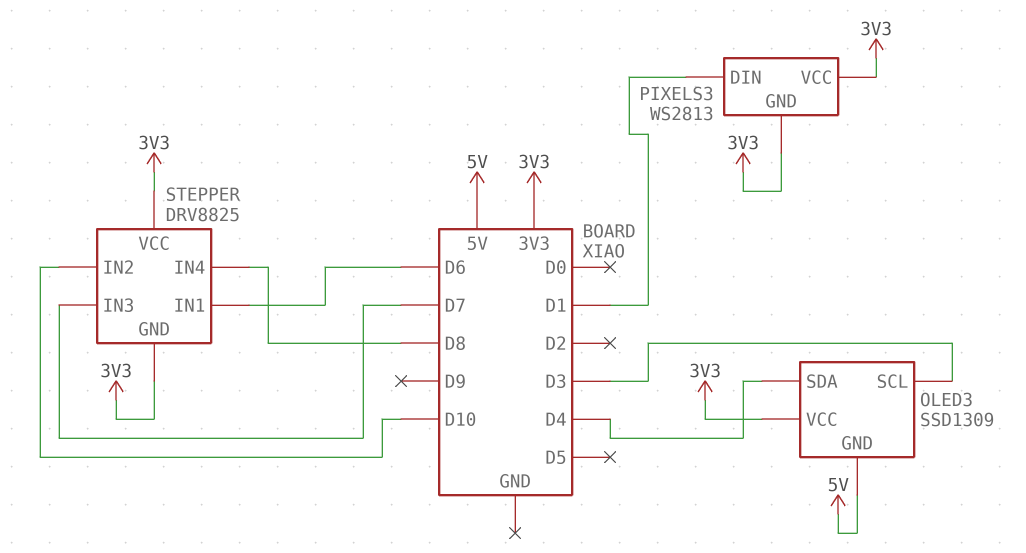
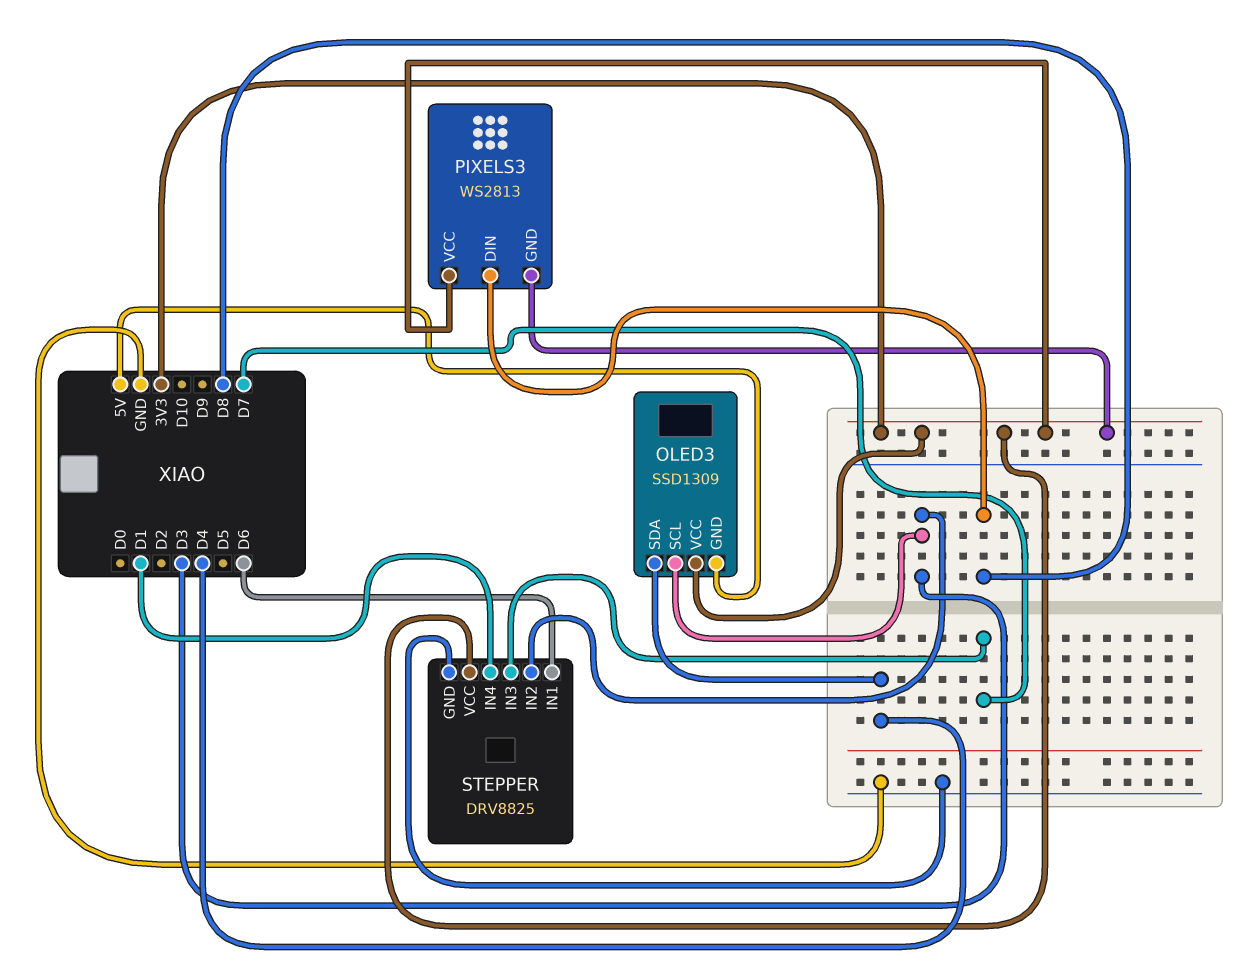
PIXELS3 pin DIN: D1 -> D8
STEPPER pin GND: 3V3 -> GND
STEPPER pin IN2: D10 -> D3
STEPPER pin IN4: D8 -> D1

